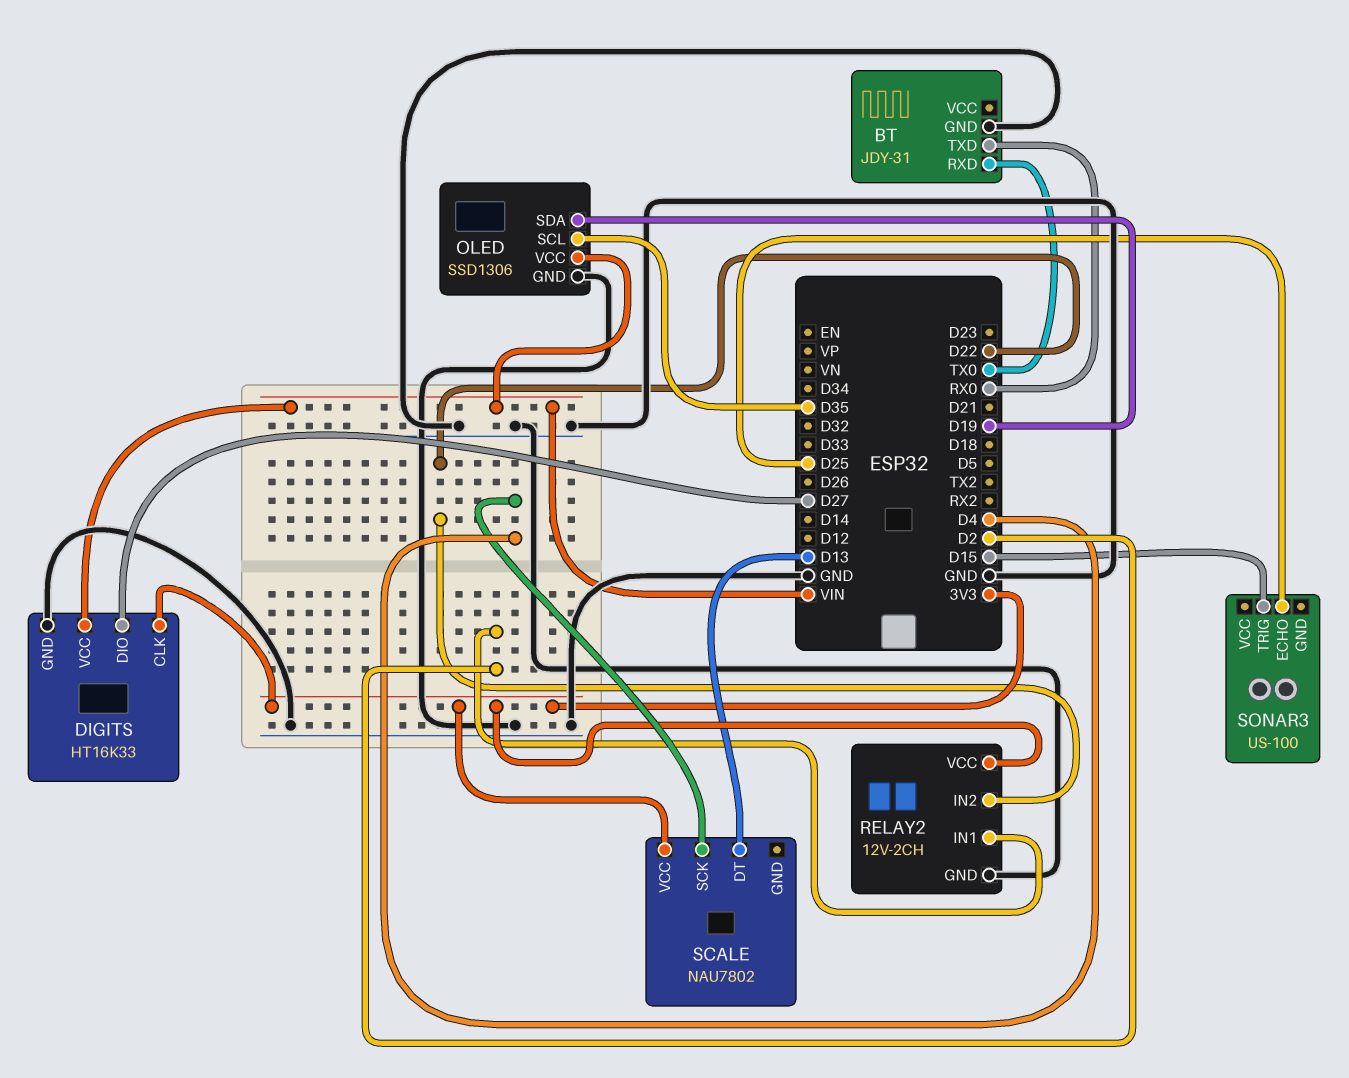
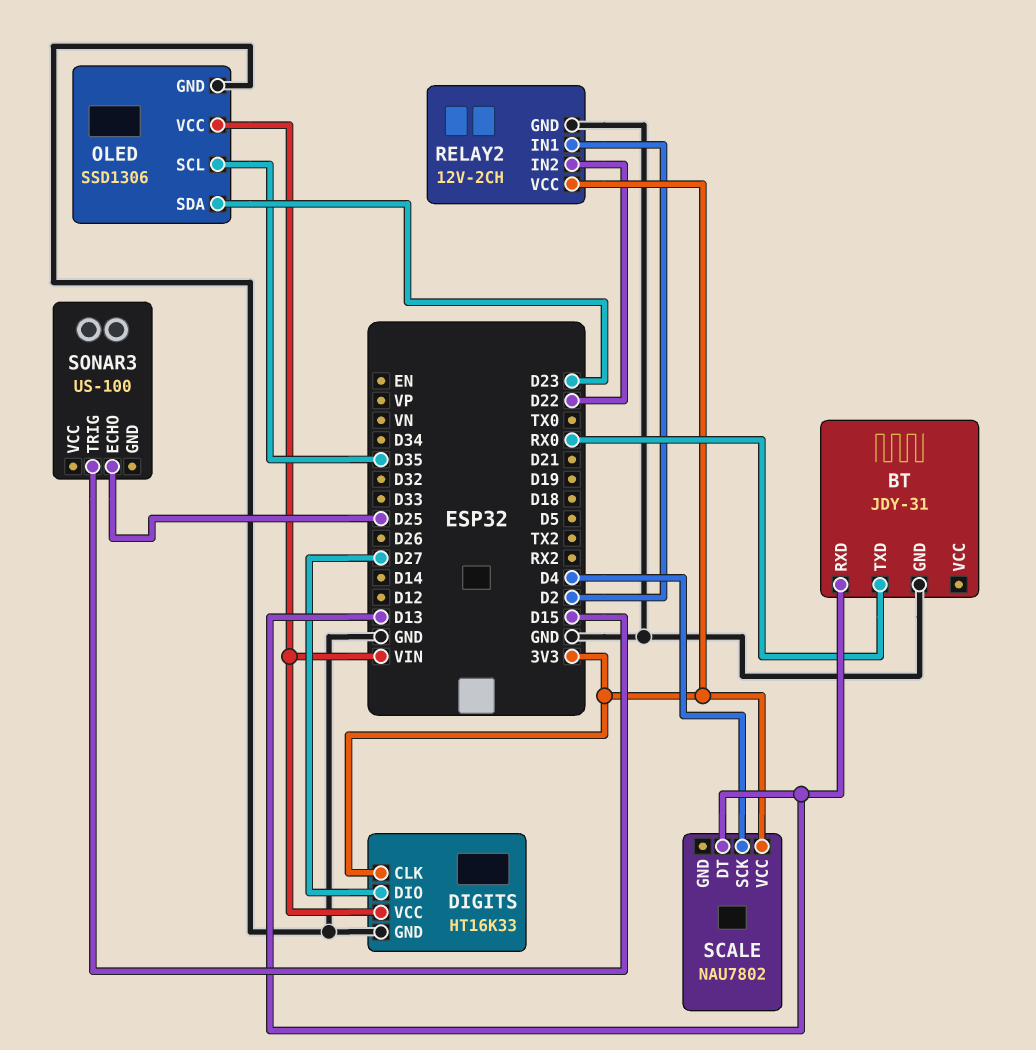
BT pin RXD: TX0 -> D13
OLED pin SDA: D19 -> D23

